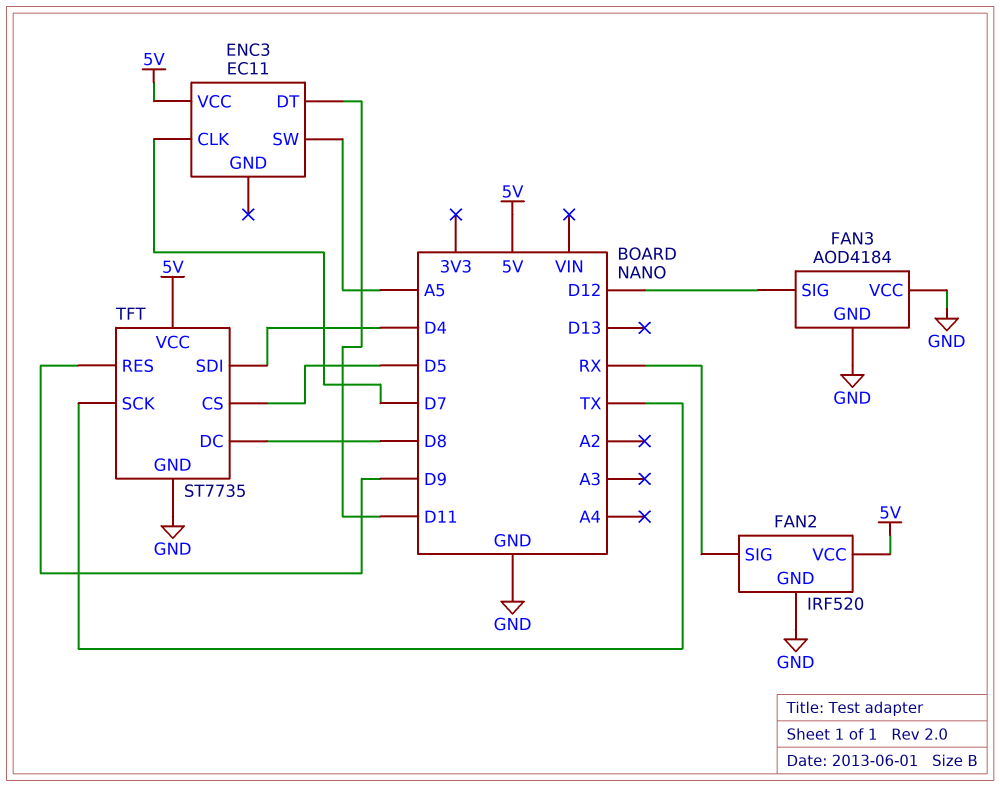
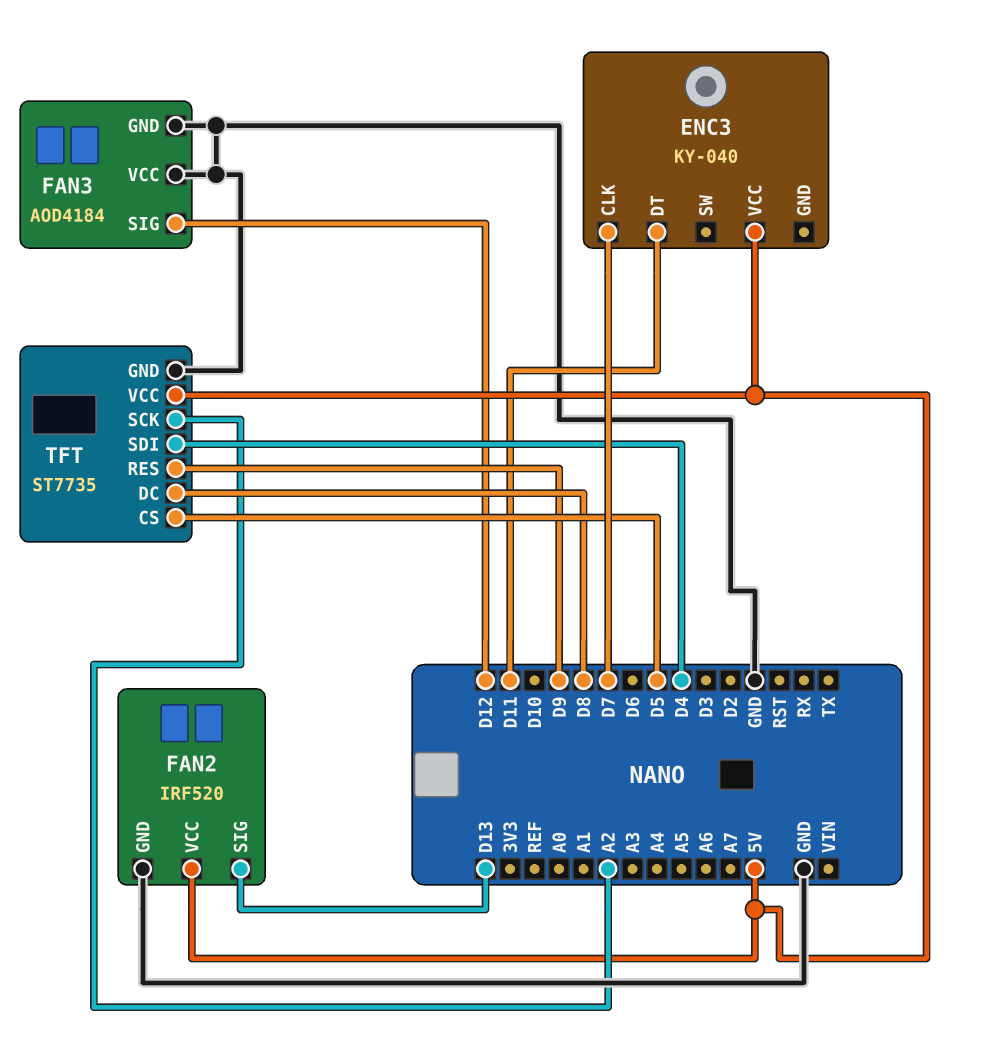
ENC3: EC11 -> KY-040
ENC3 pin SW: A5 -> none
FAN2 pin SIG: RX -> D13
TFT pin SCK: TX -> A2

